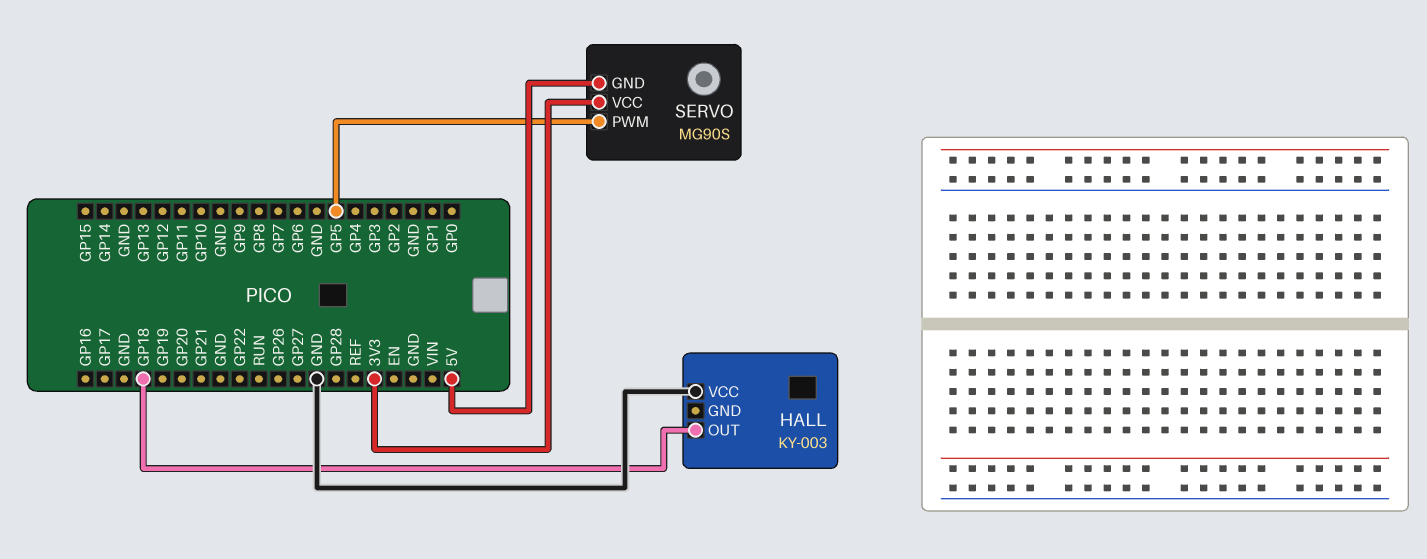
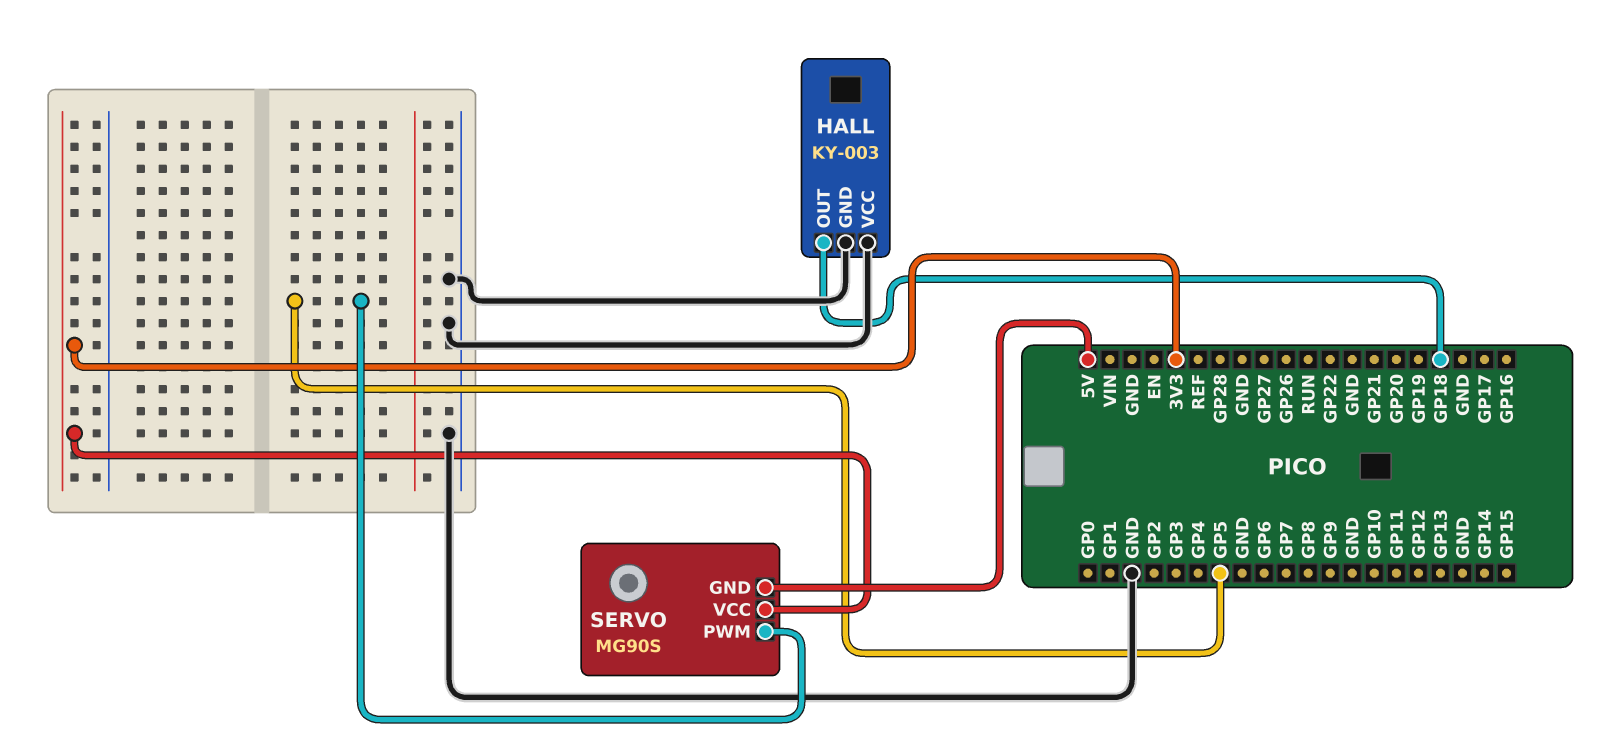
HALL pin GND: none -> GND

